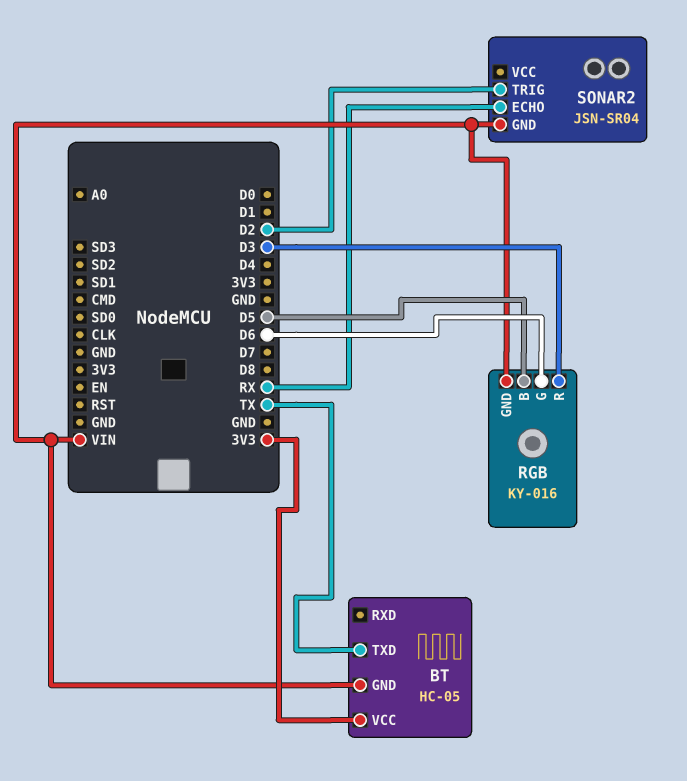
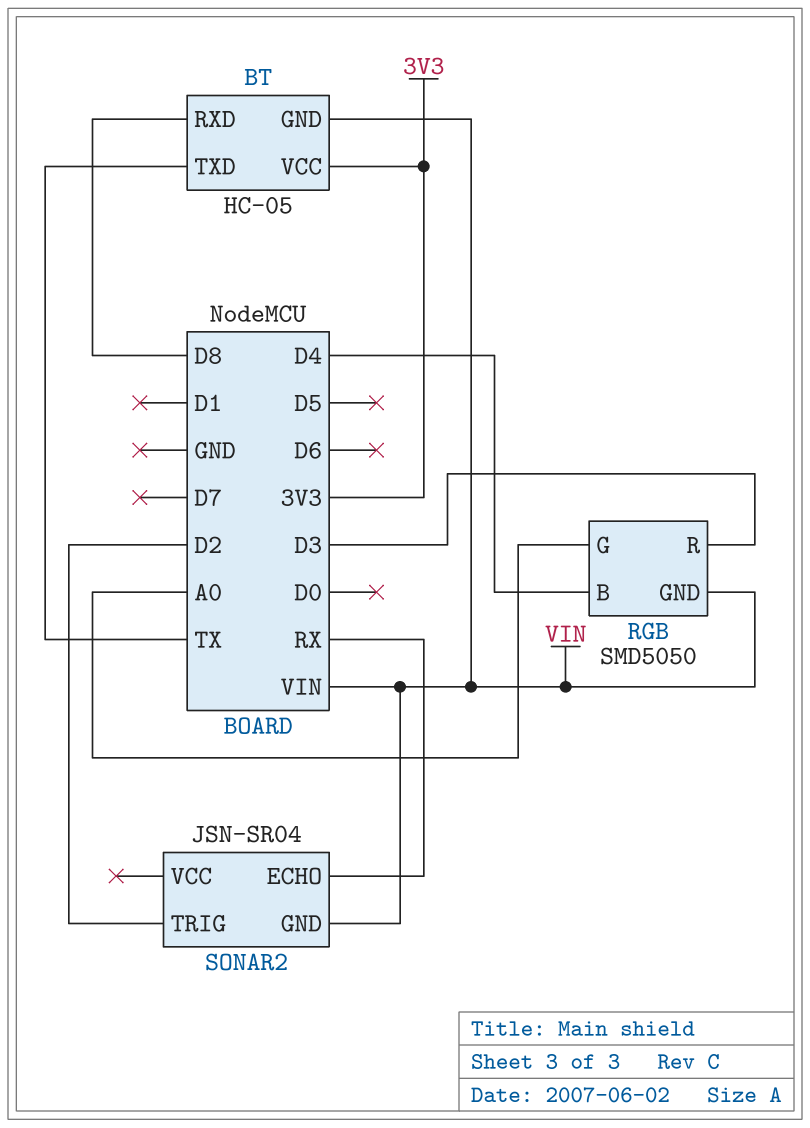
BT pin RXD: none -> D8
RGB: KY-016 -> SMD5050
RGB pin B: D5 -> D4
RGB pin G: D6 -> A0

